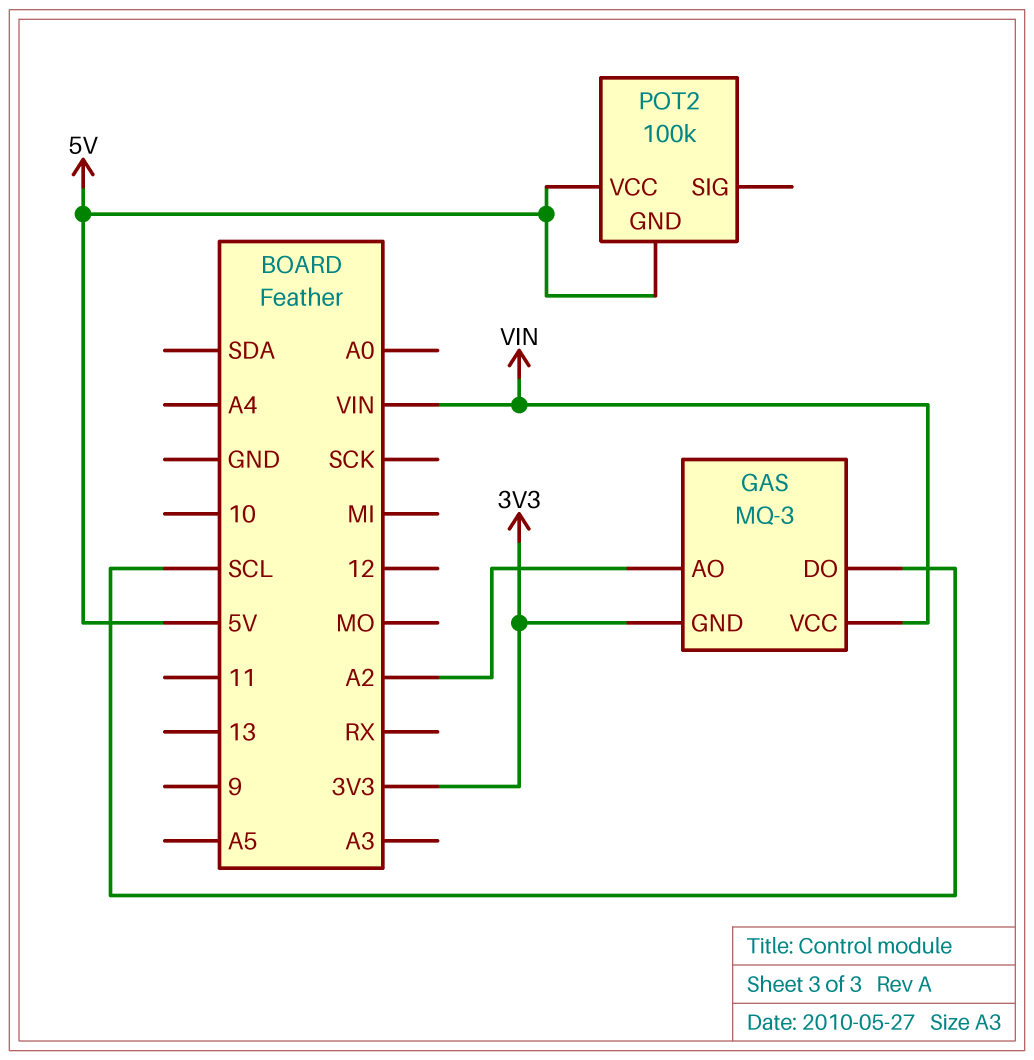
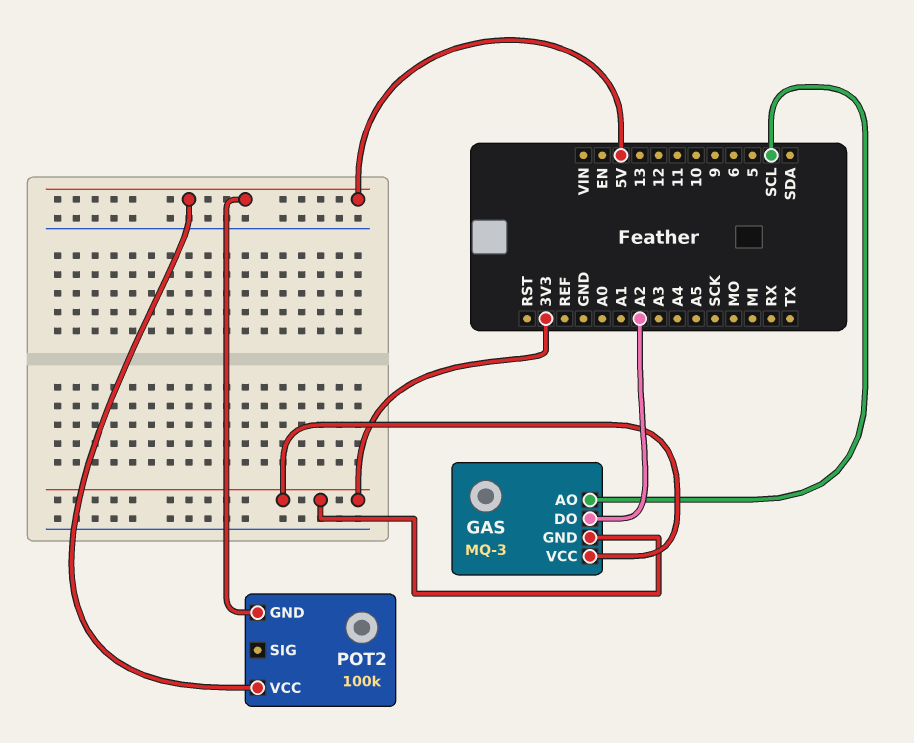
GAS pin AO: A2 -> SCL
GAS pin DO: SCL -> A2
GAS pin VCC: VIN -> 3V3

